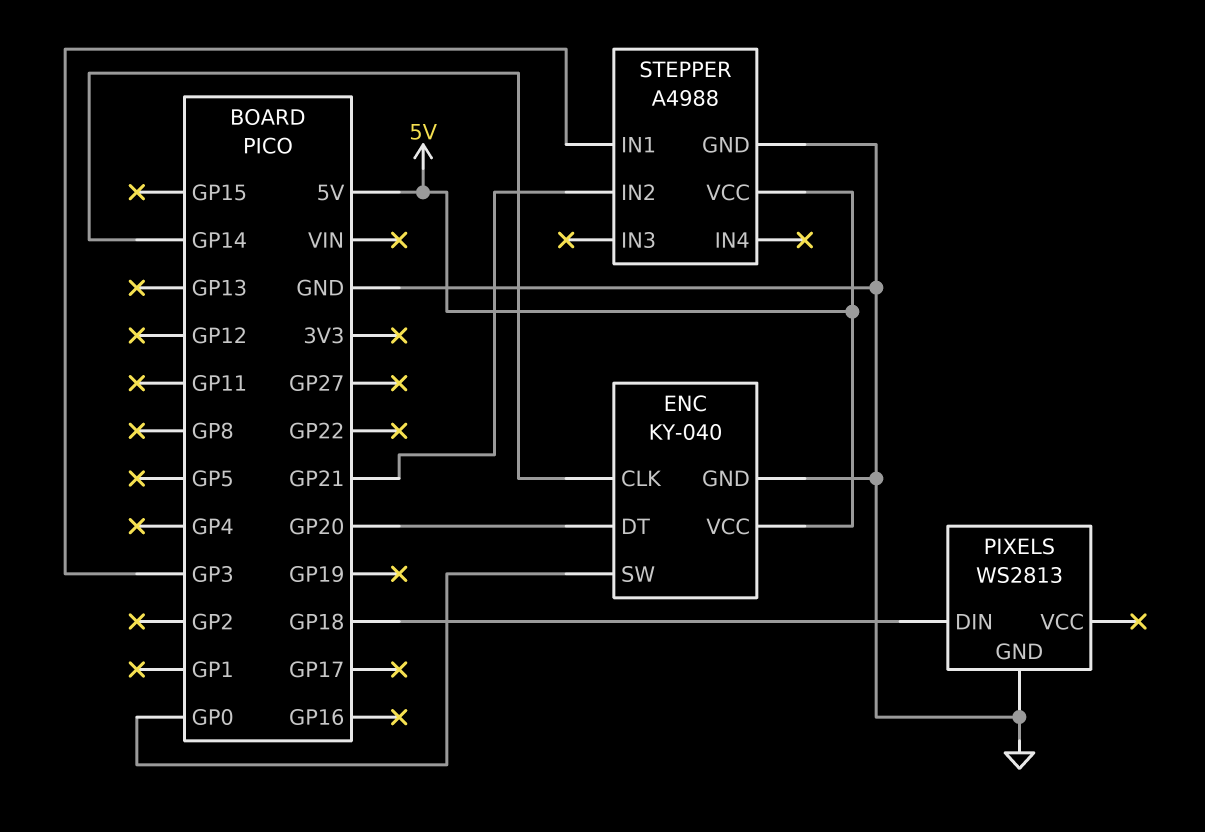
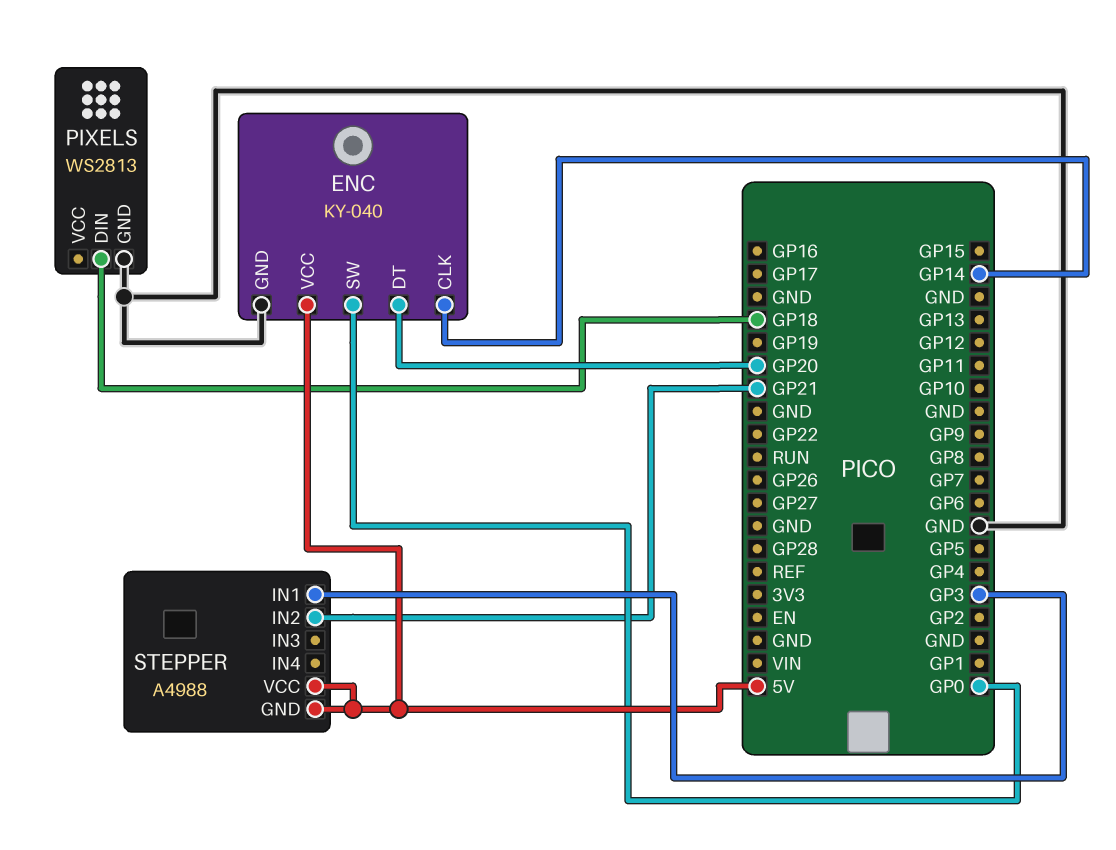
STEPPER pin GND: GND -> 5V

